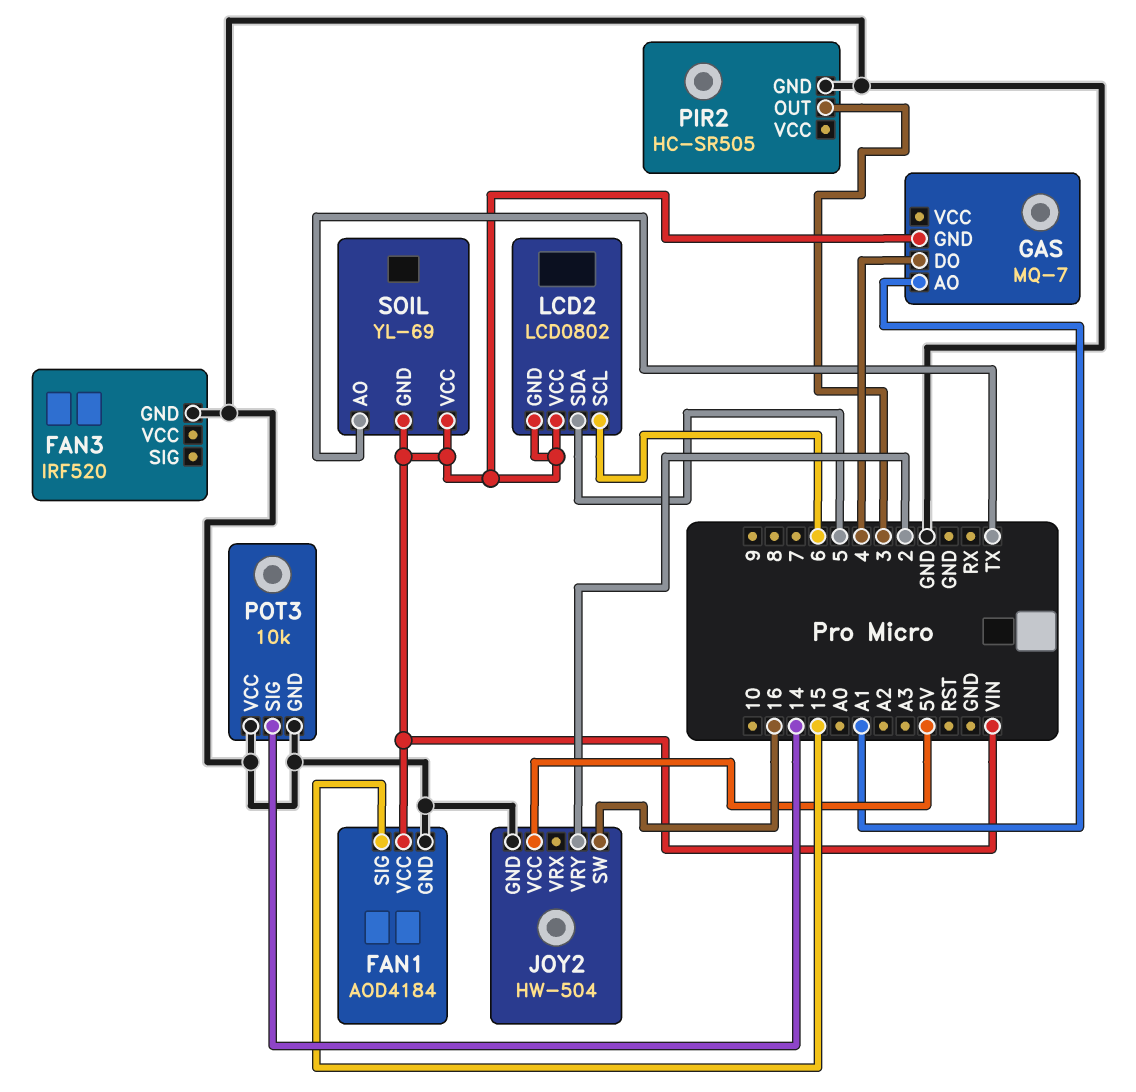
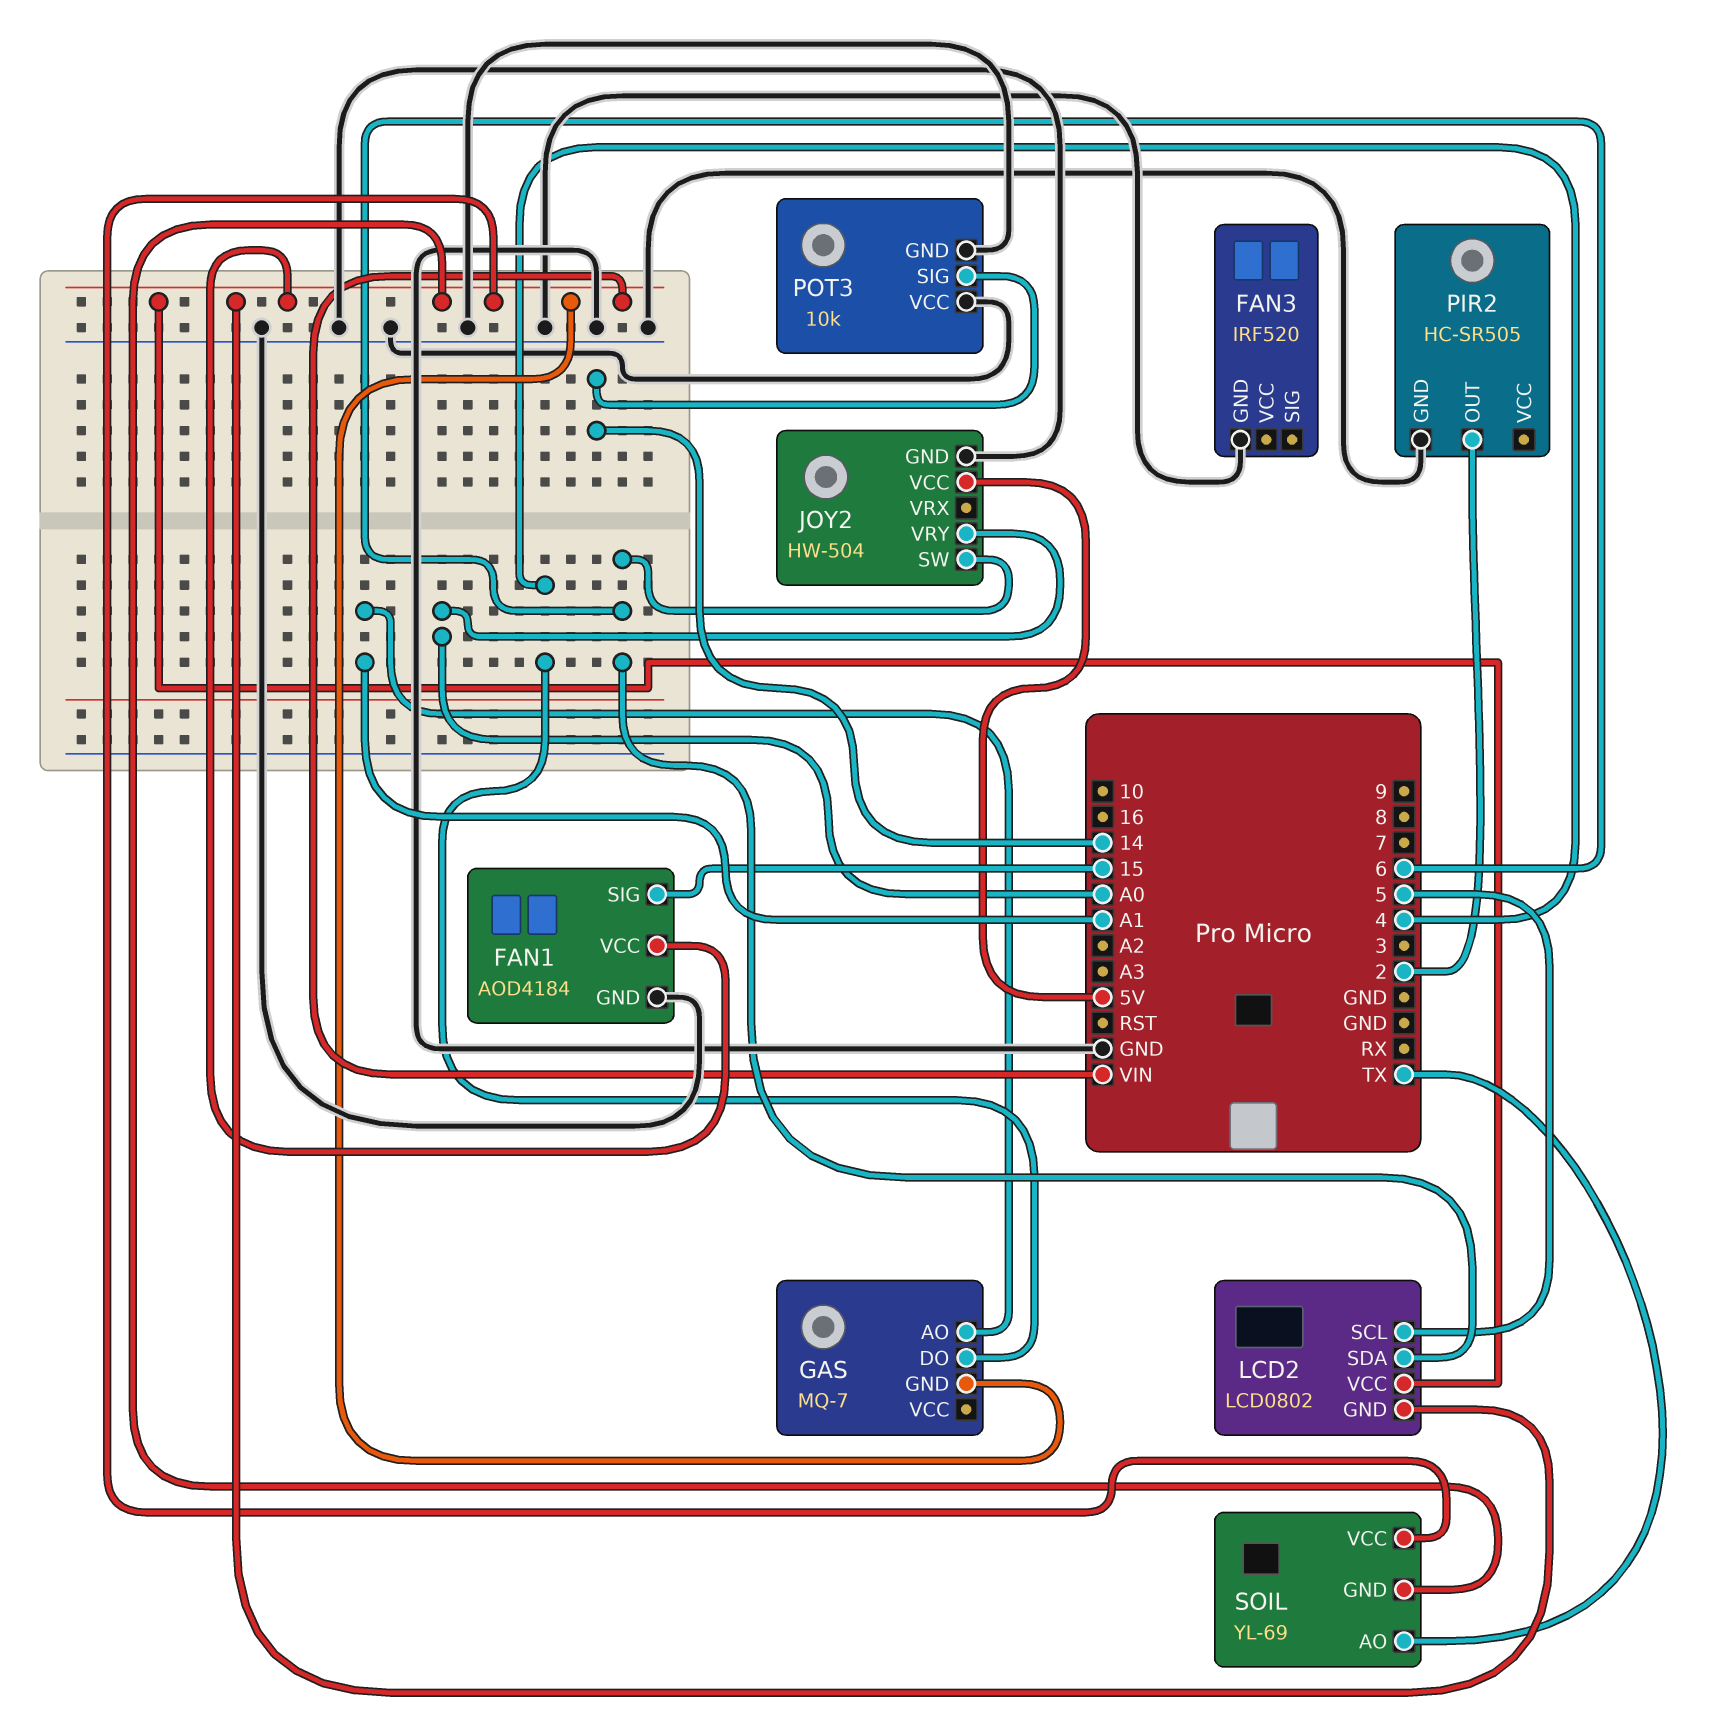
JOY2 pin SW: 16 -> 6
JOY2 pin VRY: 2 -> A0
LCD2 pin SCL: 6 -> 5
LCD2 pin SDA: 5 -> 6
PIR2 pin OUT: 3 -> 2

